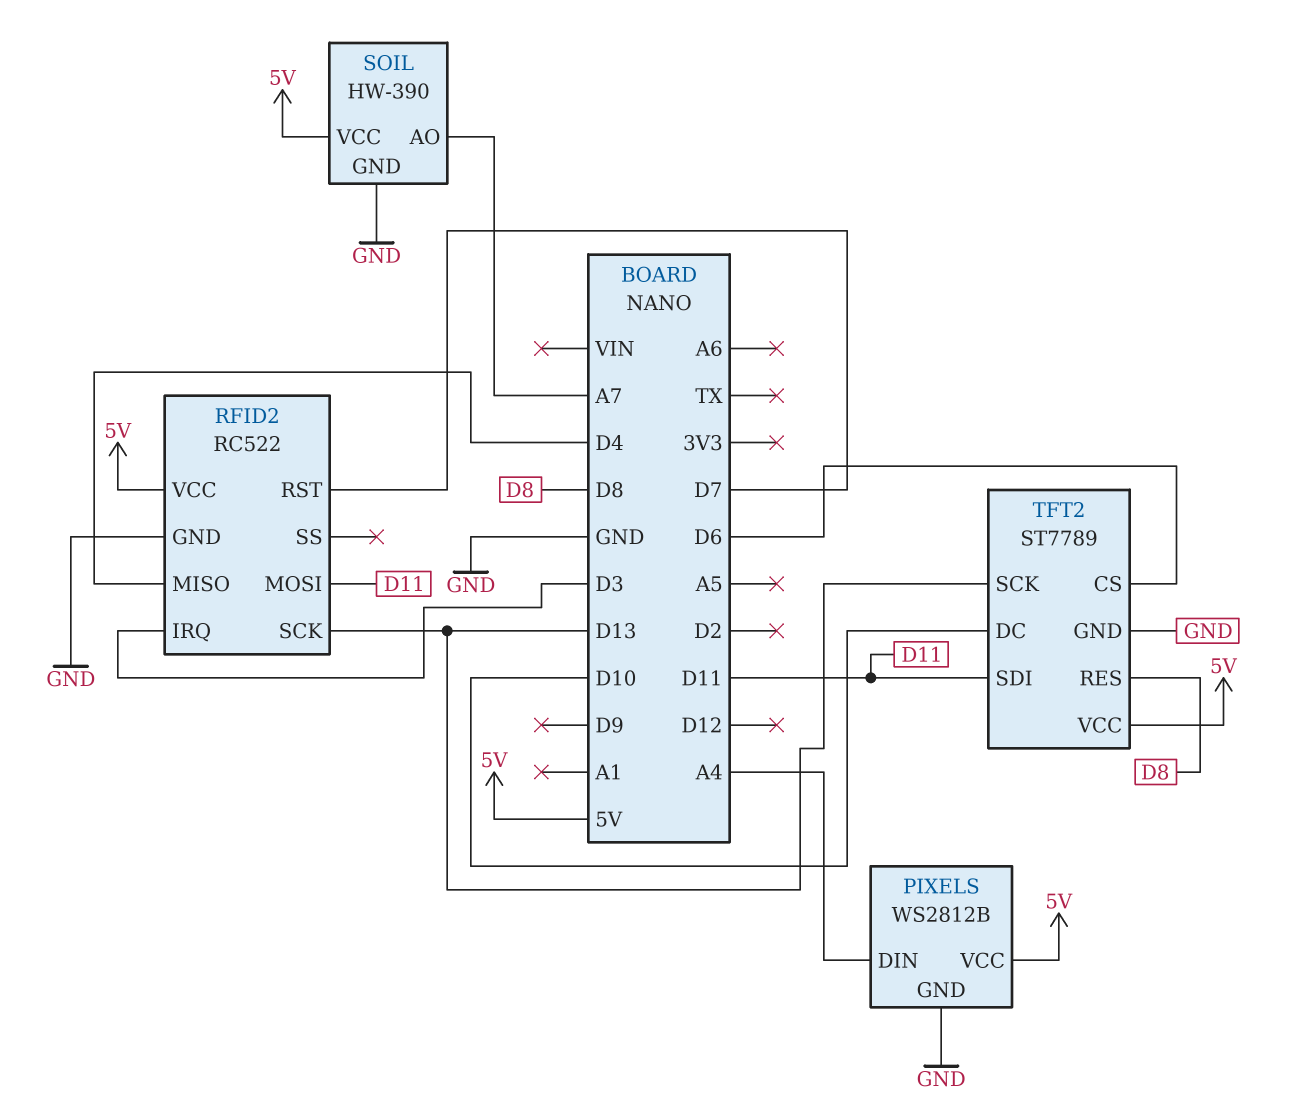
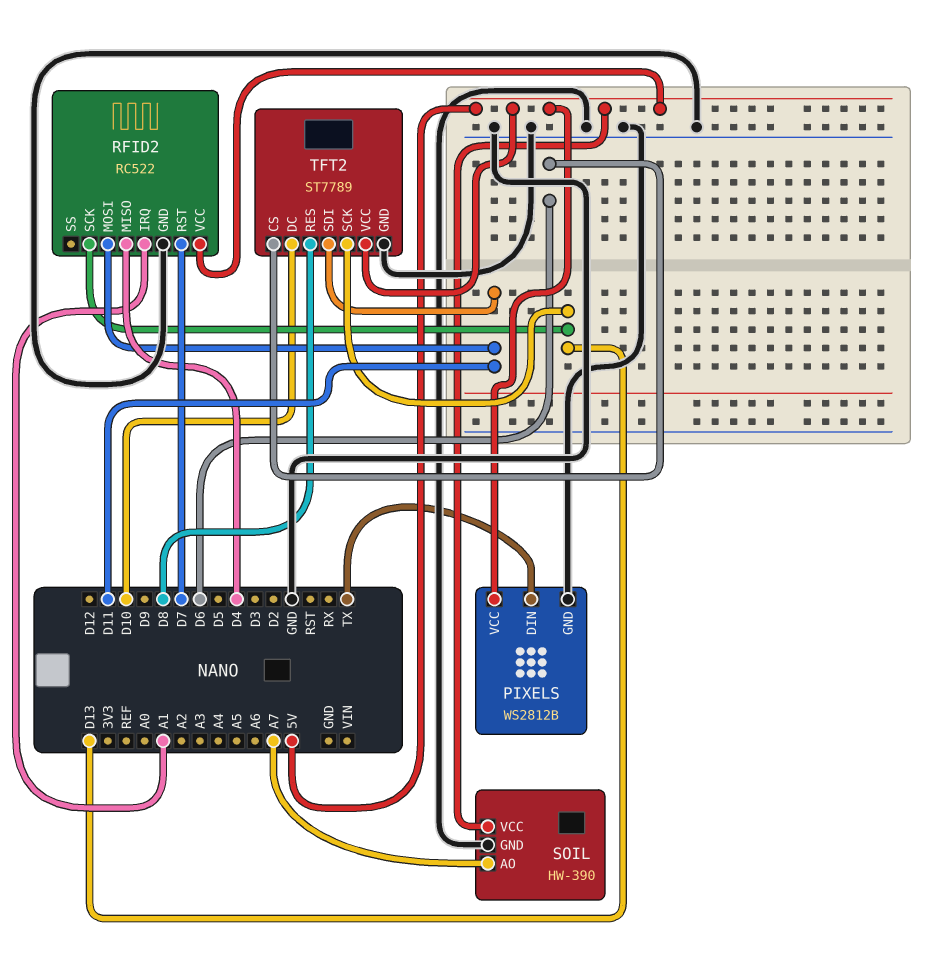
PIXELS pin DIN: A4 -> TX
RFID2 pin IRQ: D3 -> A1

